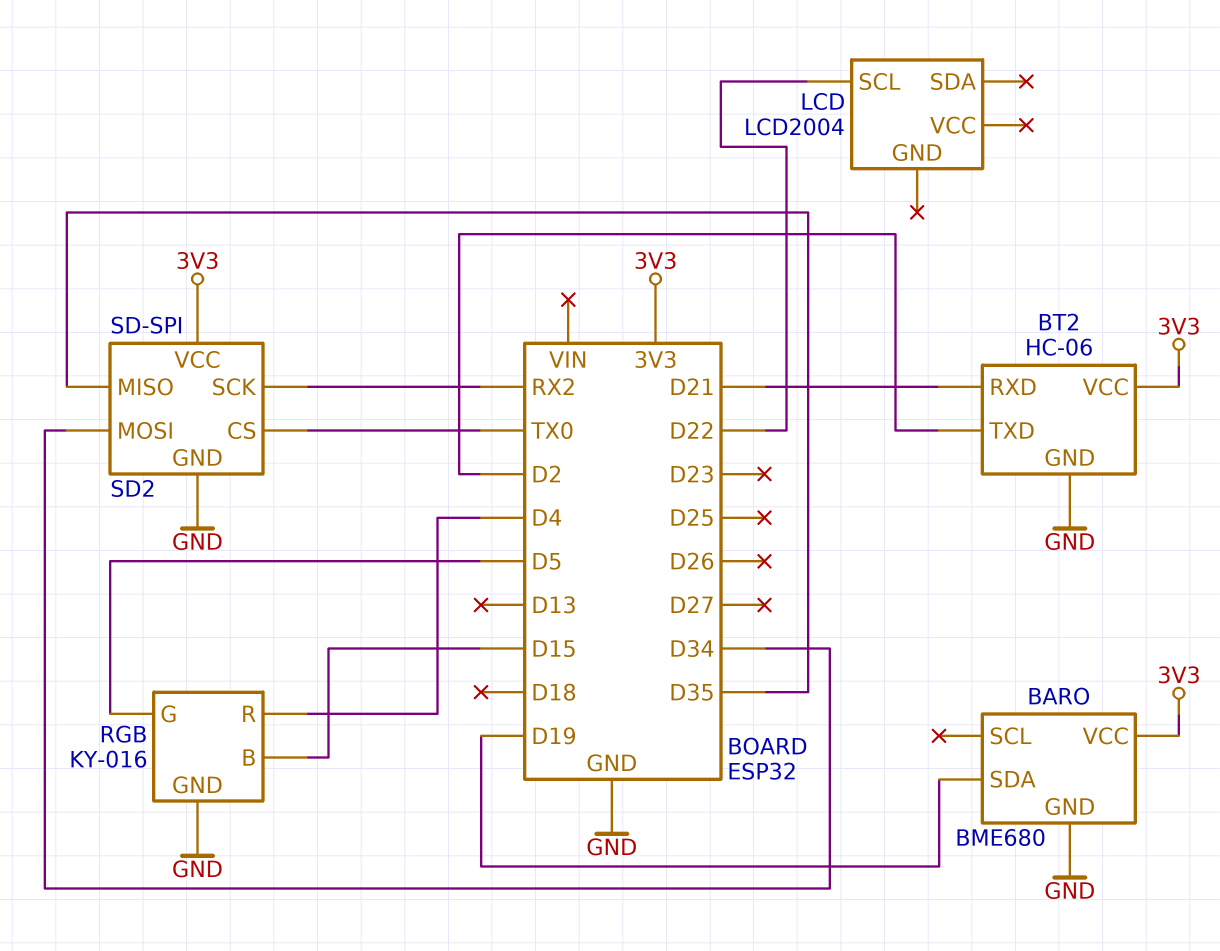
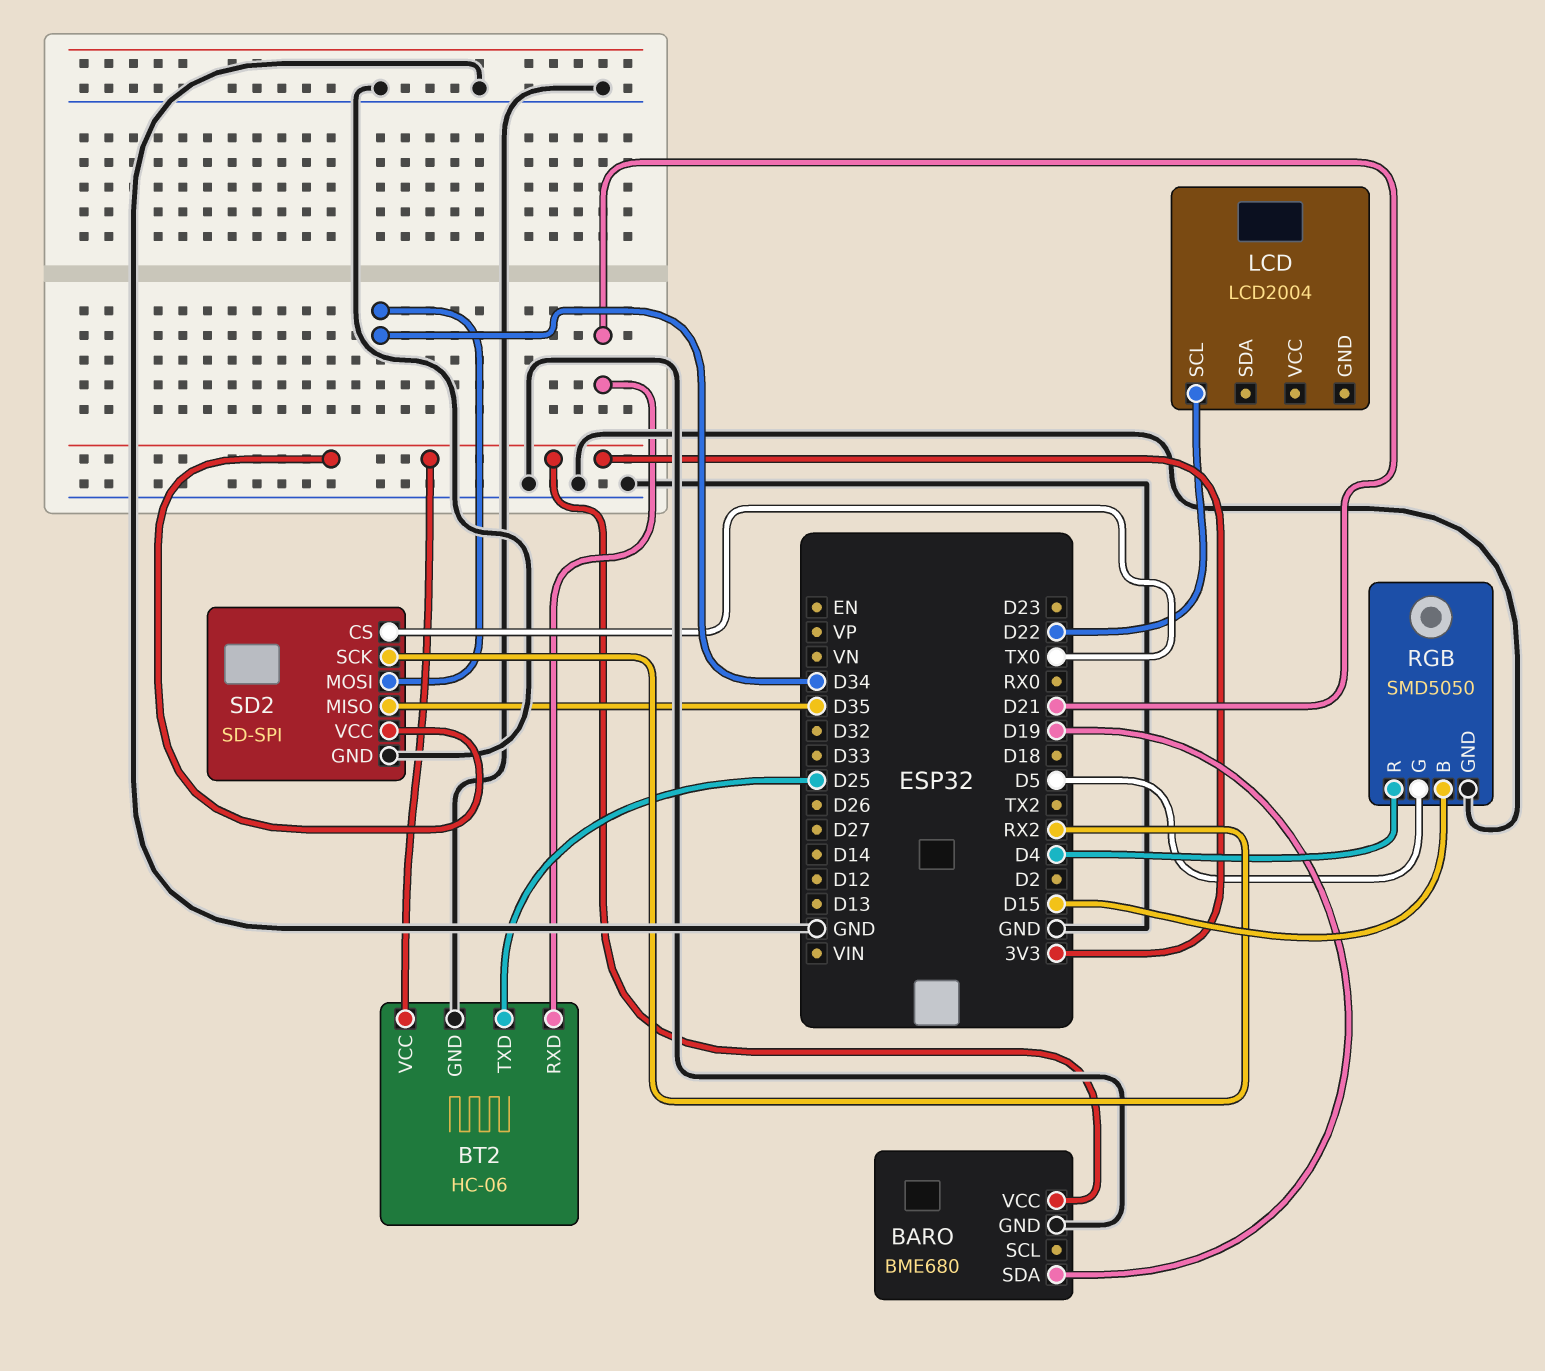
BT2 pin TXD: D2 -> D25
RGB: KY-016 -> SMD5050

